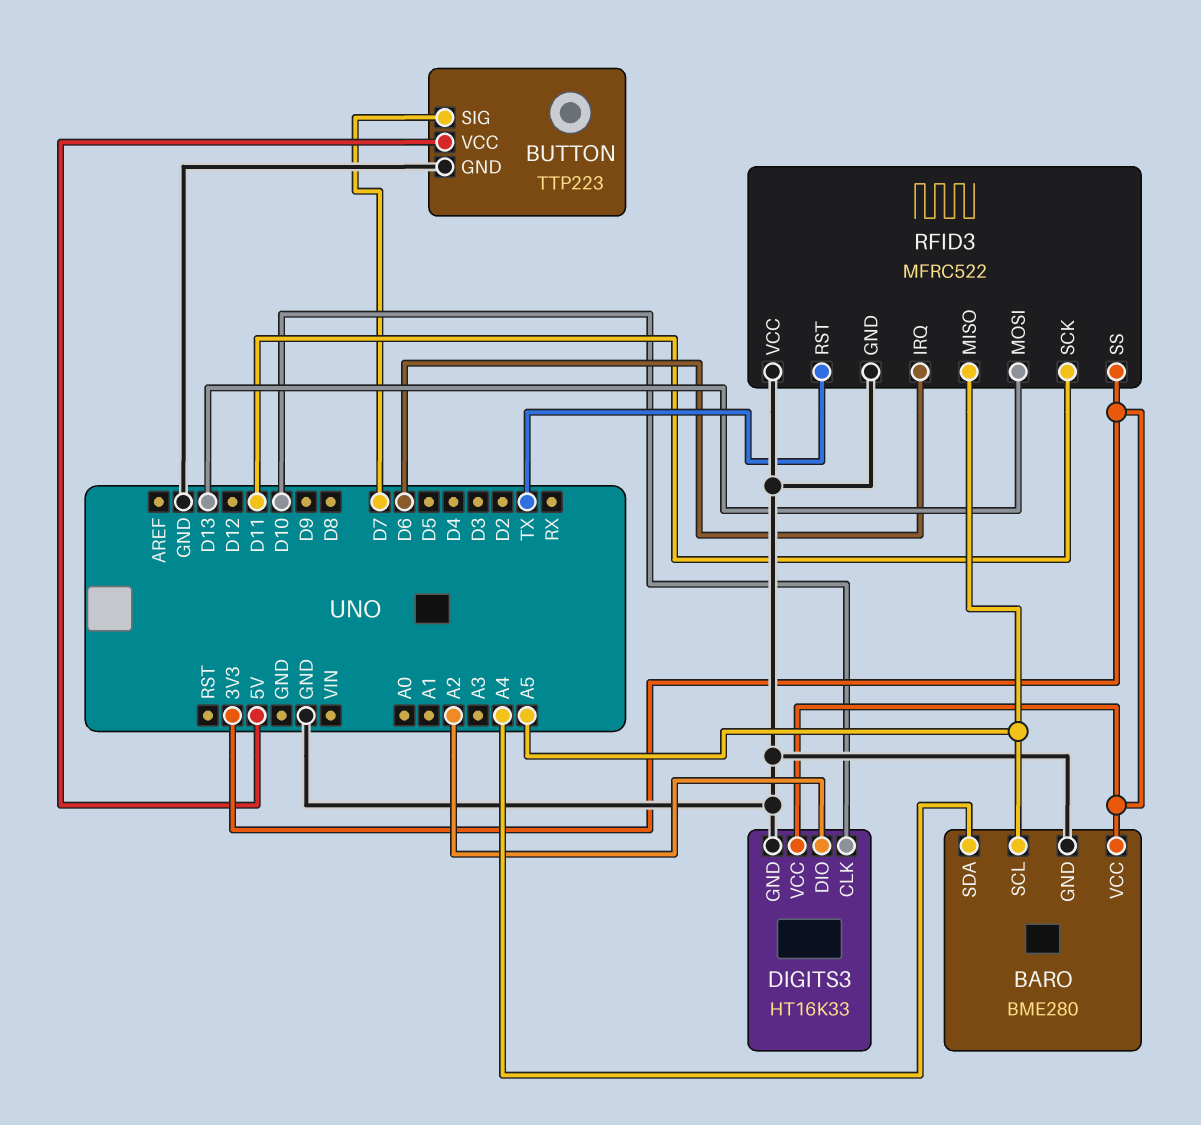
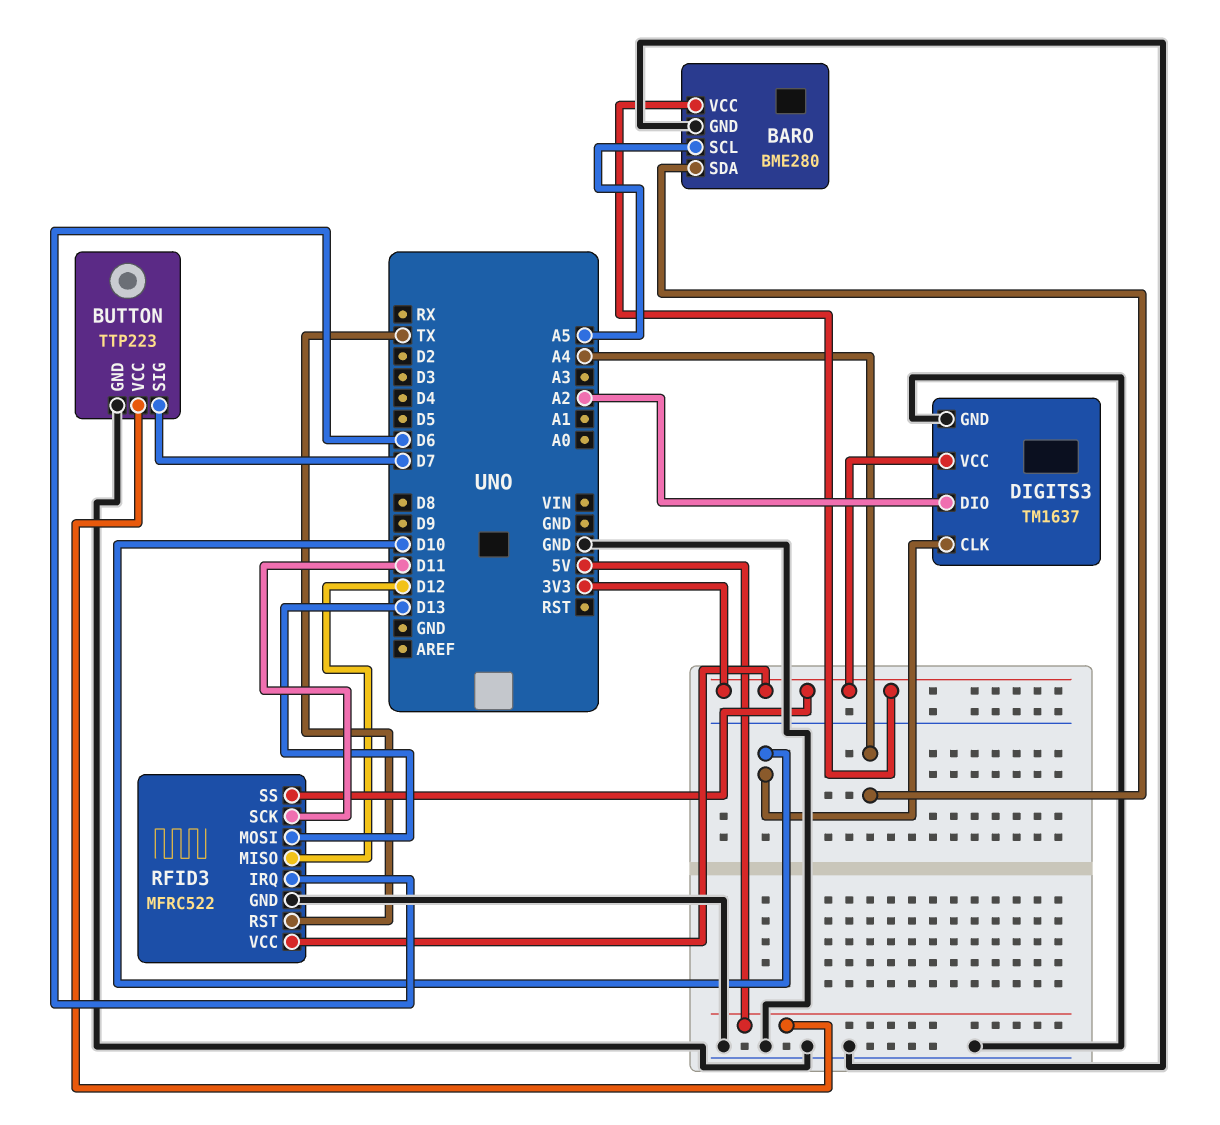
DIGITS3: HT16K33 -> TM1637
RFID3 pin MISO: A5 -> D12
RFID3 pin VCC: GND -> 3V3

